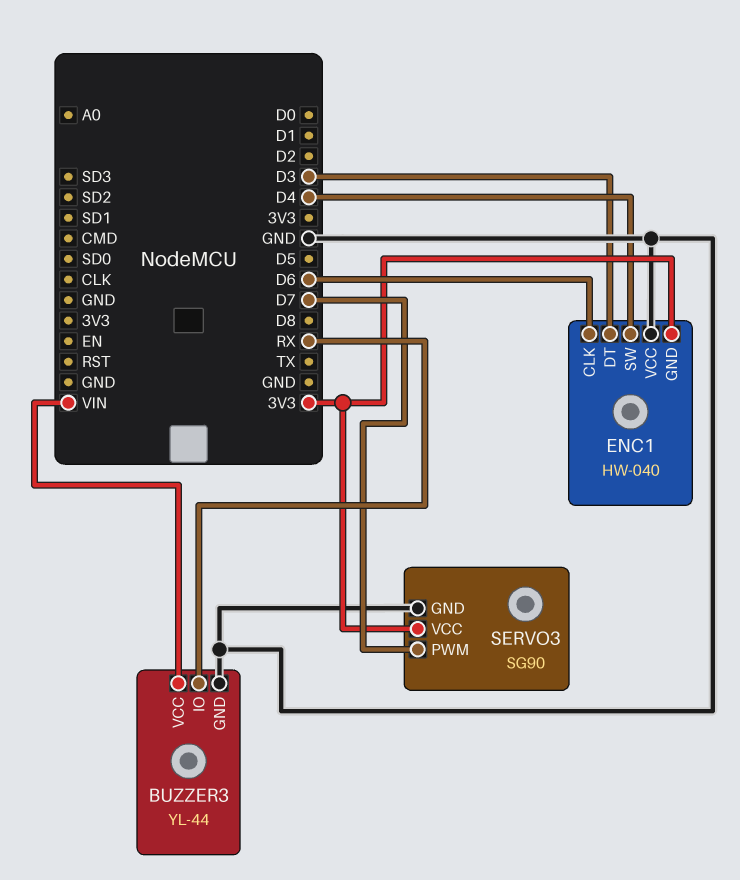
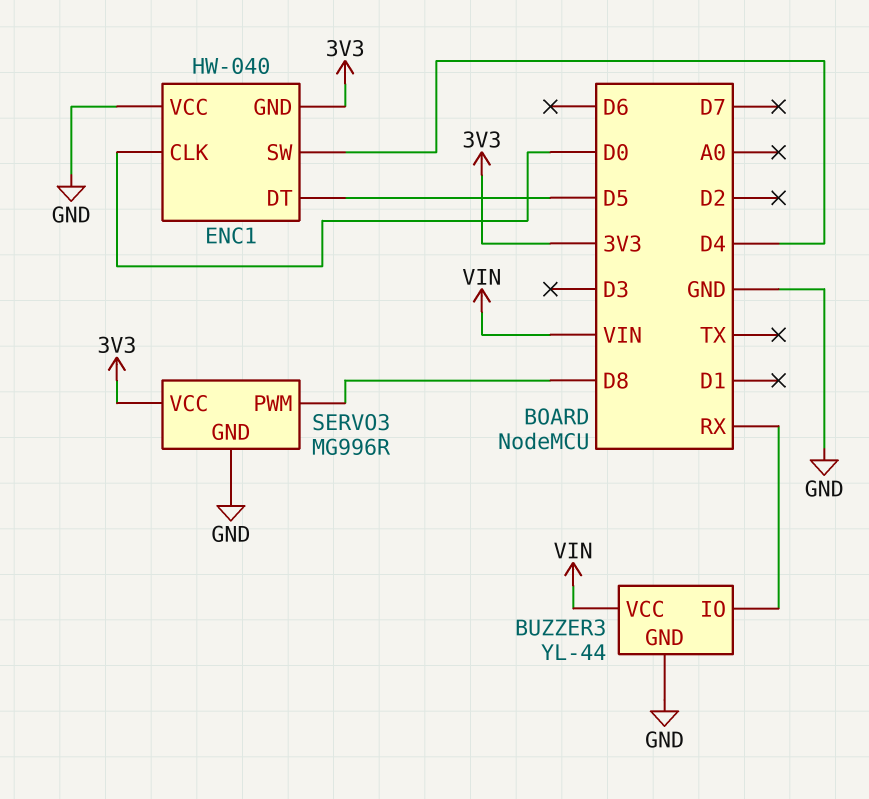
ENC1 pin CLK: D6 -> D0
ENC1 pin DT: D3 -> D5
SERVO3: SG90 -> MG996R
SERVO3 pin PWM: D7 -> D8

